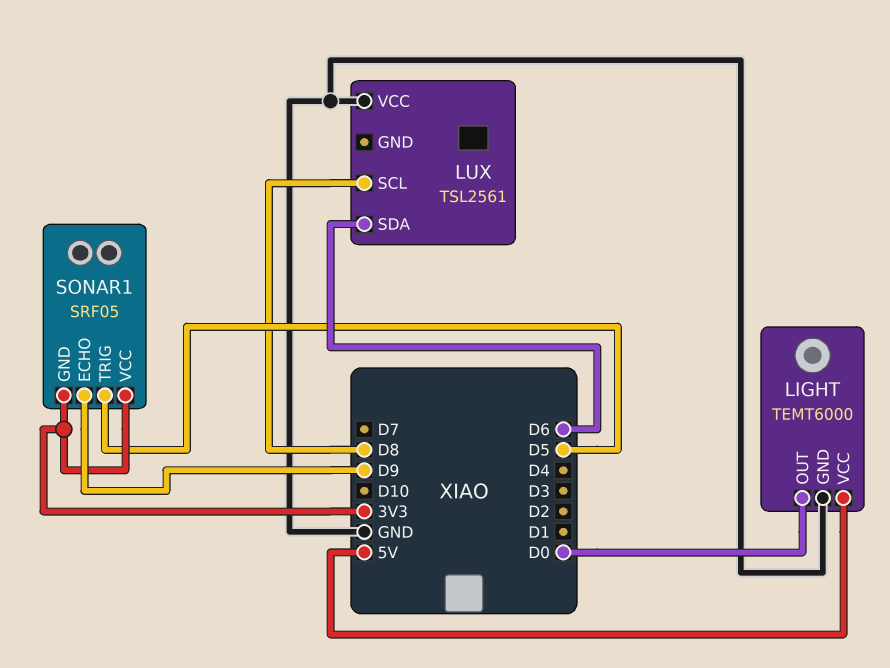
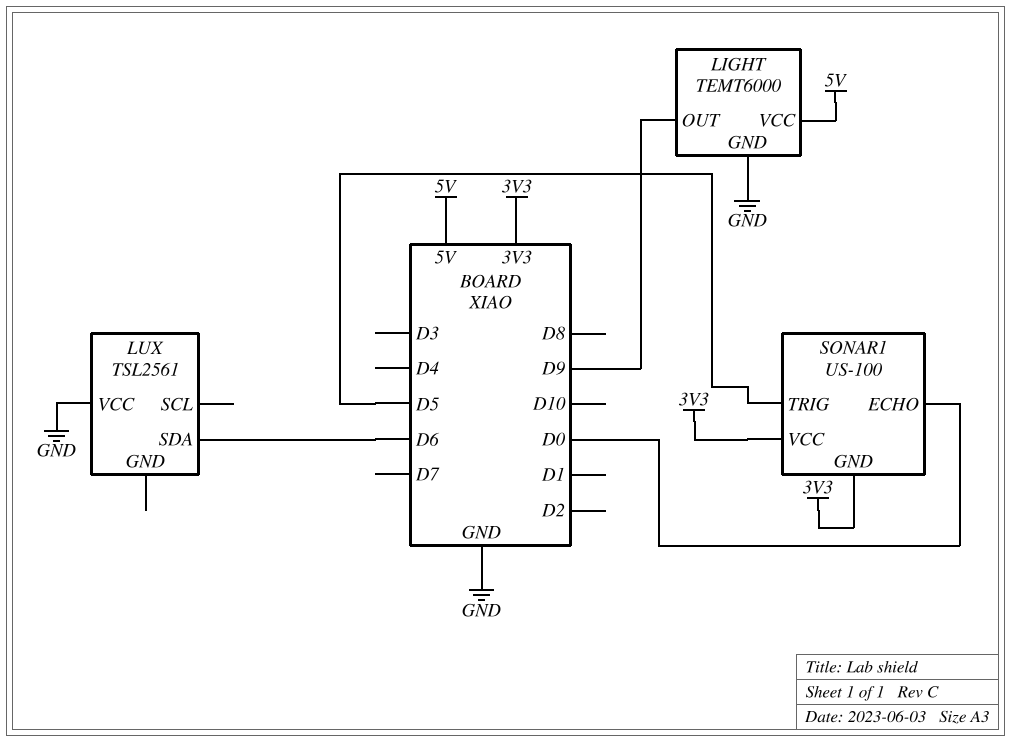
LIGHT pin OUT: D0 -> D9
LUX pin SCL: D8 -> none
SONAR1: SRF05 -> US-100
SONAR1 pin ECHO: D9 -> D0

